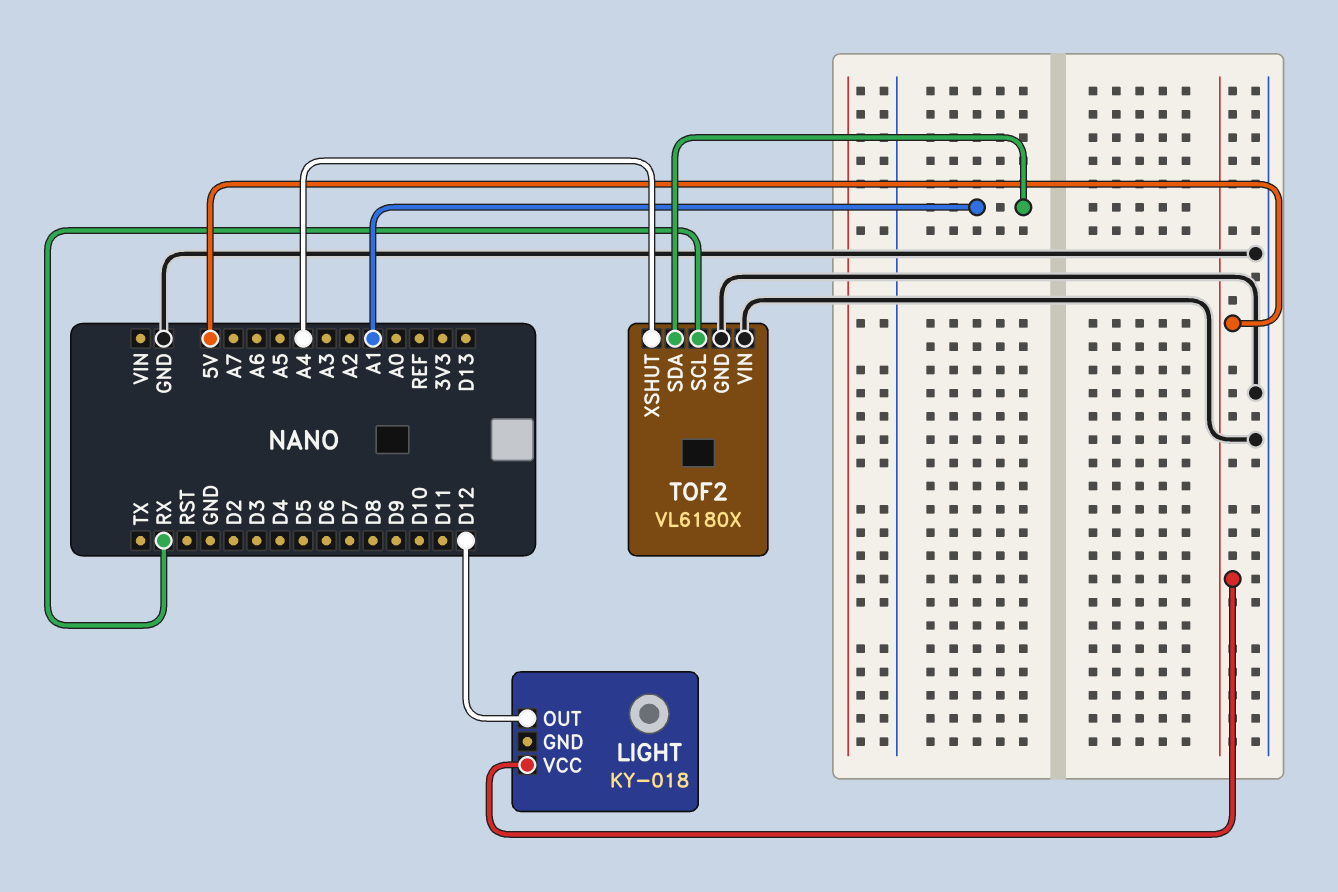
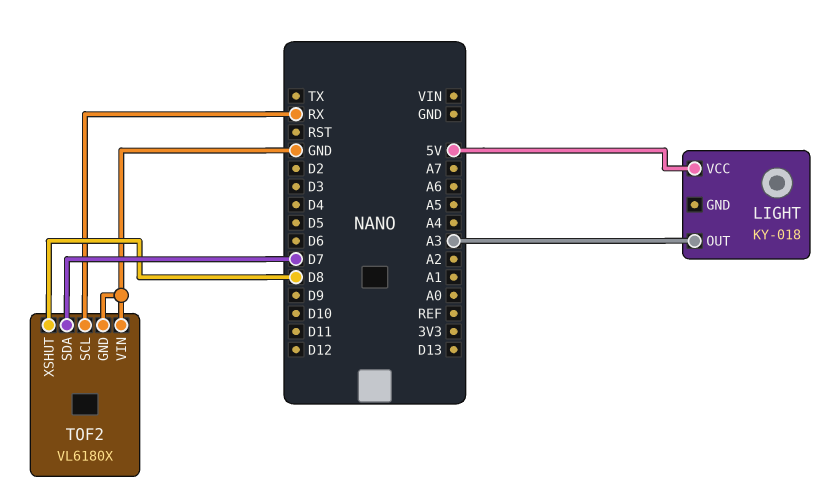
LIGHT pin OUT: D12 -> A3
TOF2 pin SDA: A1 -> D7
TOF2 pin XSHUT: A4 -> D8

